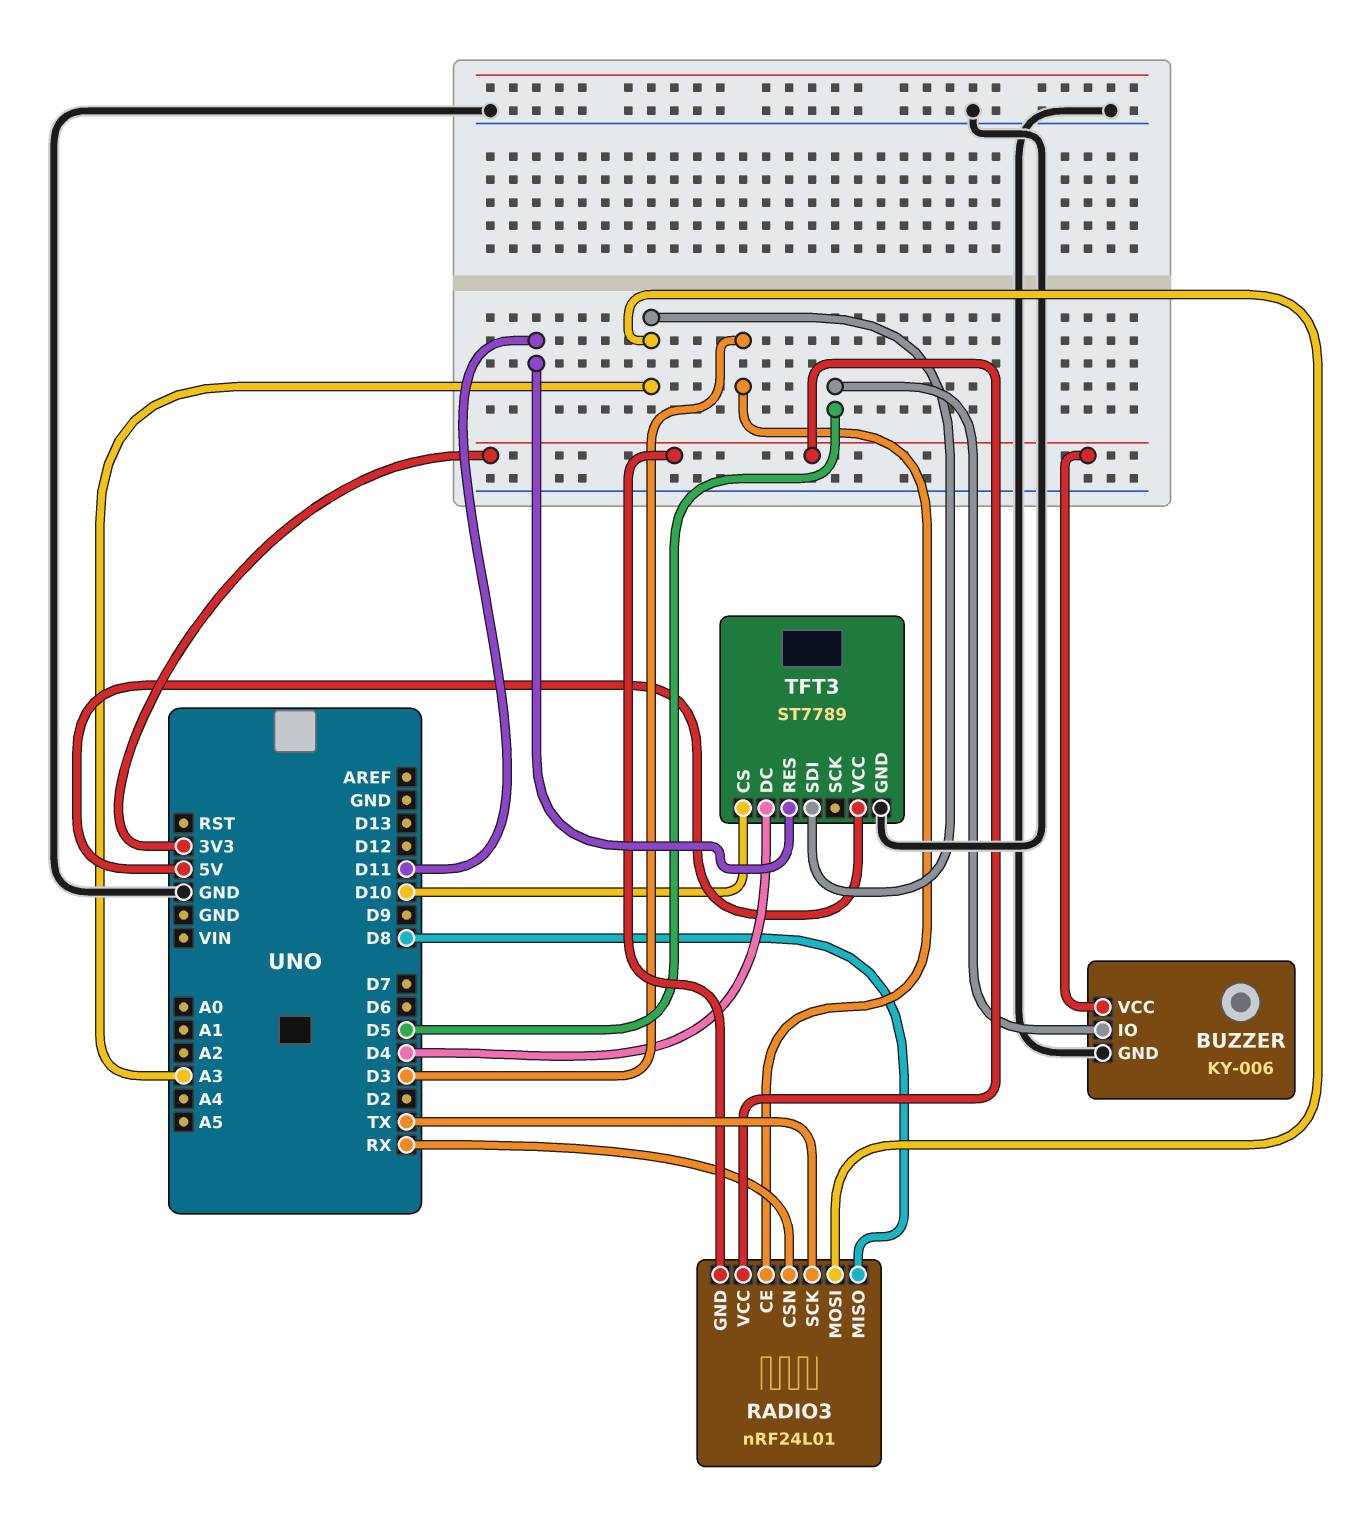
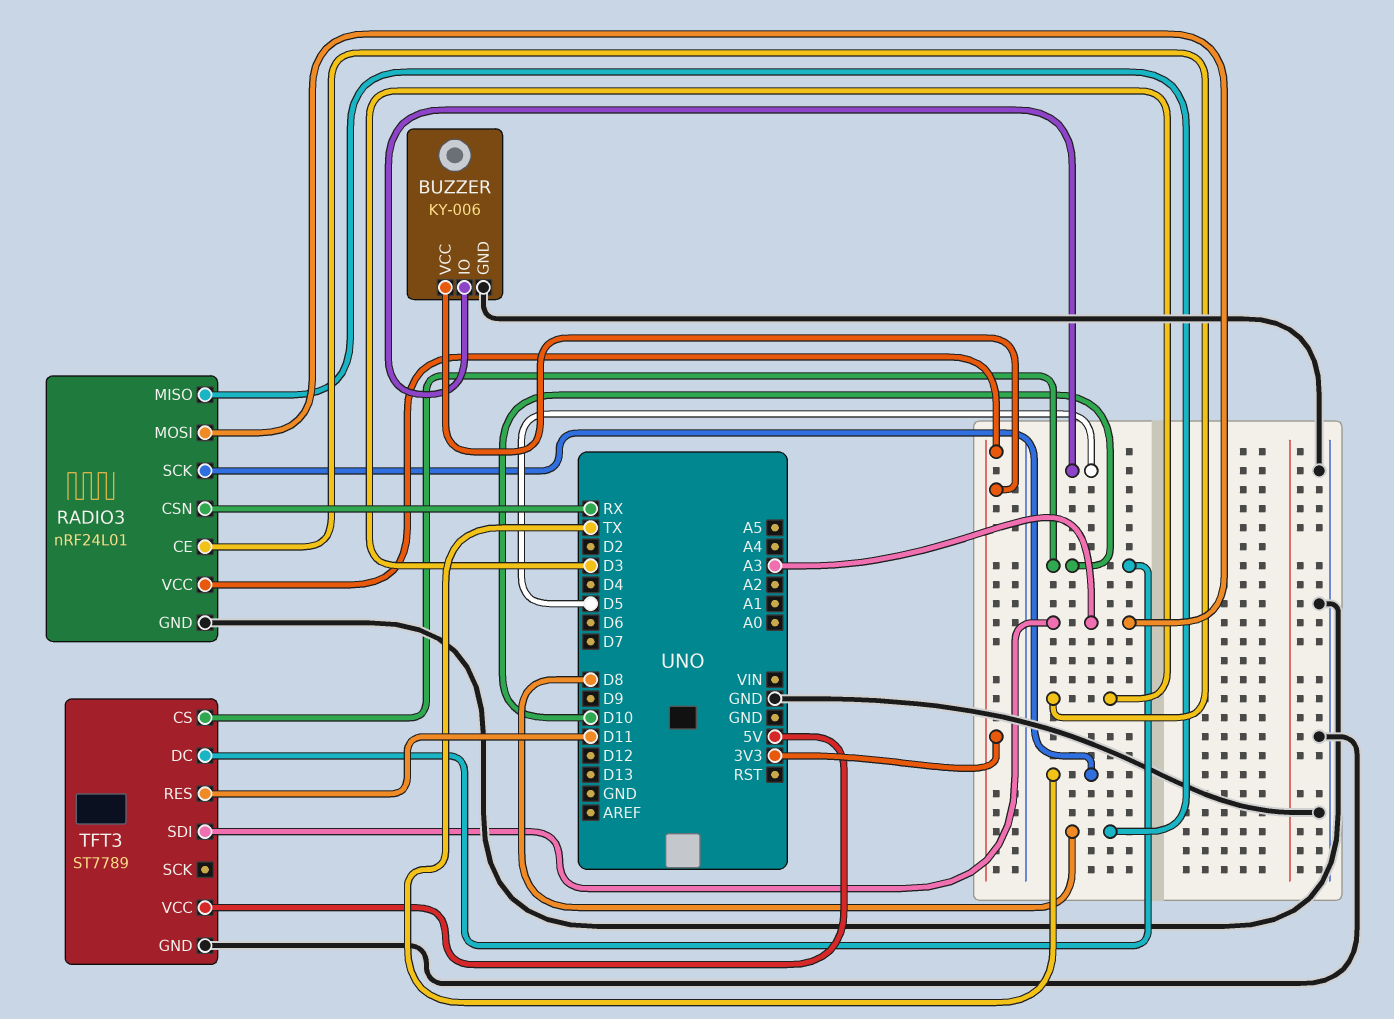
RADIO3 pin GND: 3V3 -> GND
TFT3 pin DC: D4 -> D10

